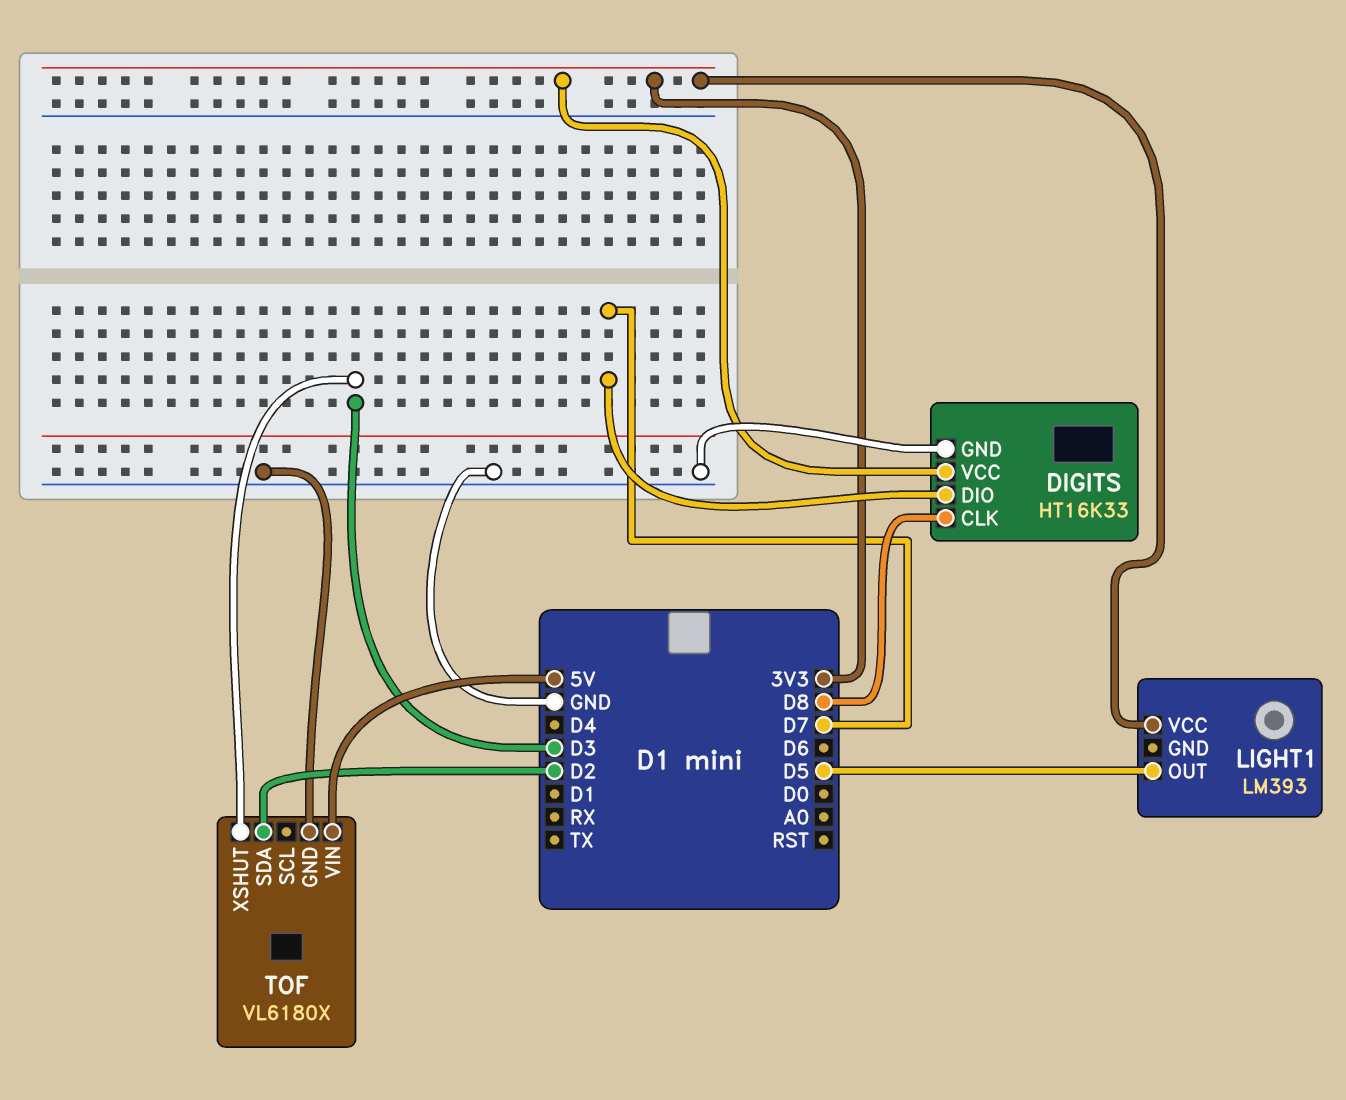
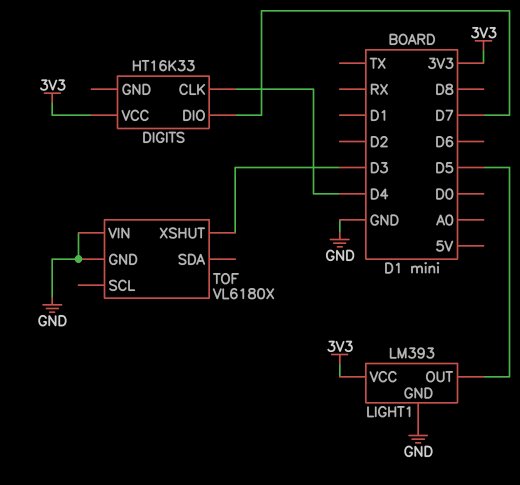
DIGITS pin CLK: D8 -> D4
DIGITS pin GND: GND -> none
LIGHT1 pin GND: none -> GND
TOF pin SDA: D2 -> none
TOF pin VIN: 5V -> GND

